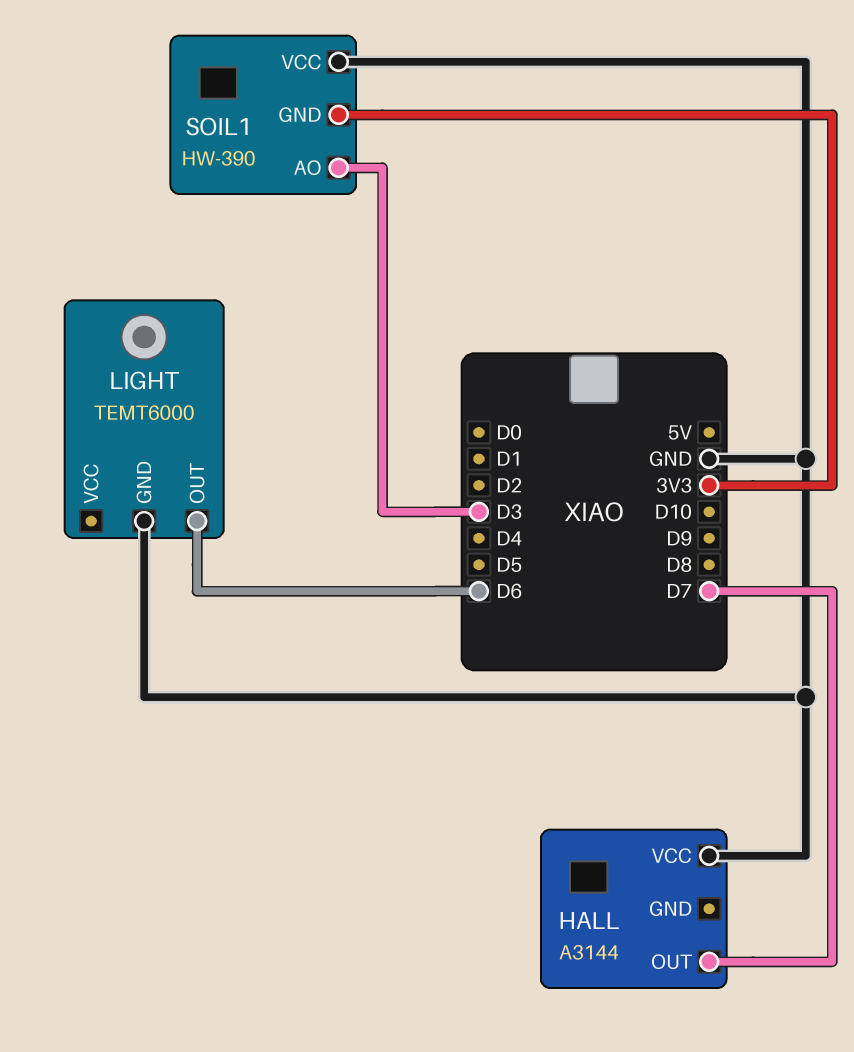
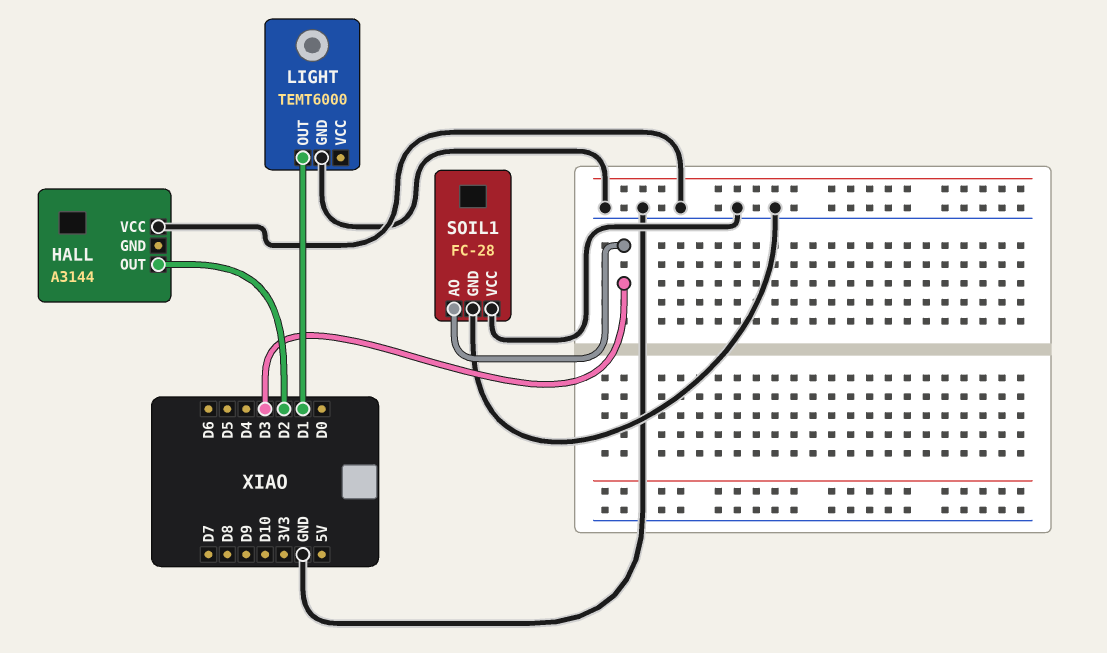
HALL pin OUT: D7 -> D2
LIGHT pin OUT: D6 -> D1
SOIL1: HW-390 -> FC-28
SOIL1 pin GND: 3V3 -> GND

